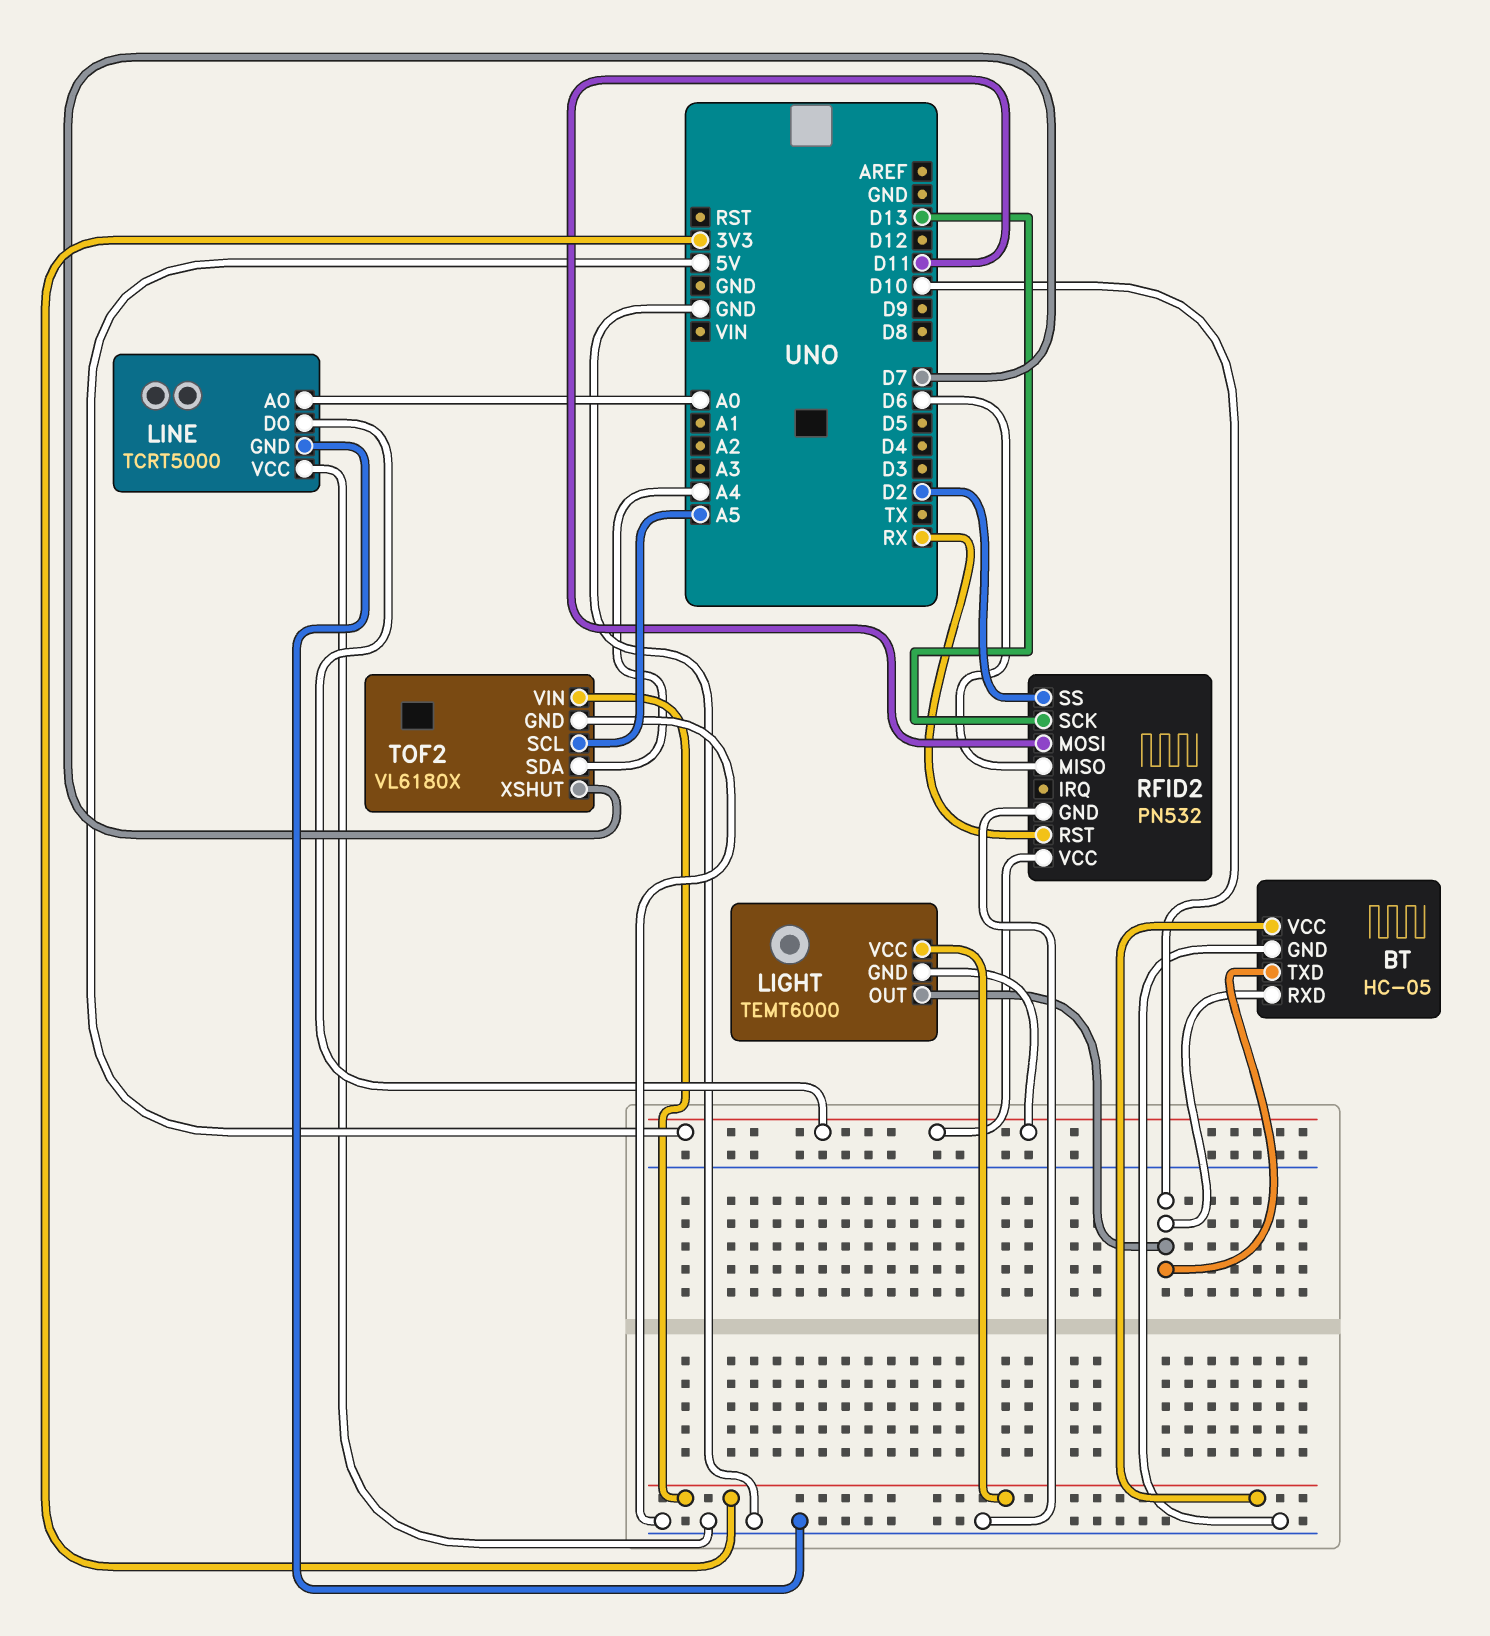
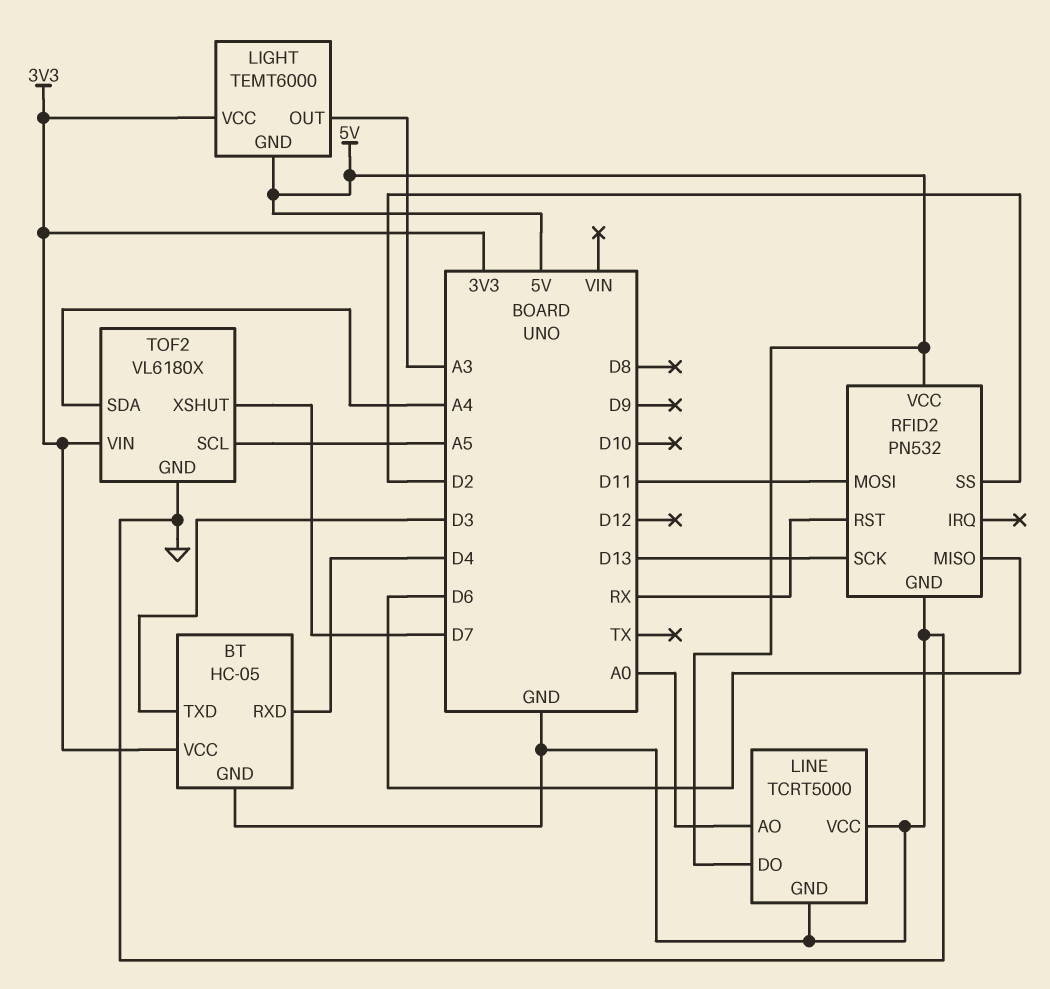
BT pin RXD: D10 -> D4
BT pin TXD: D10 -> D3
LIGHT pin OUT: D10 -> A3

